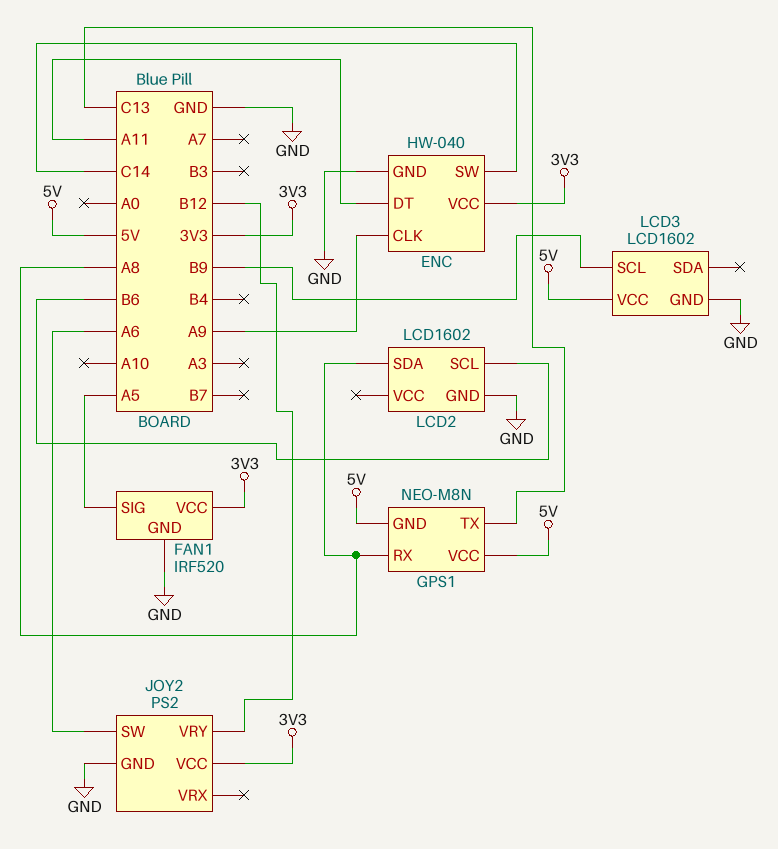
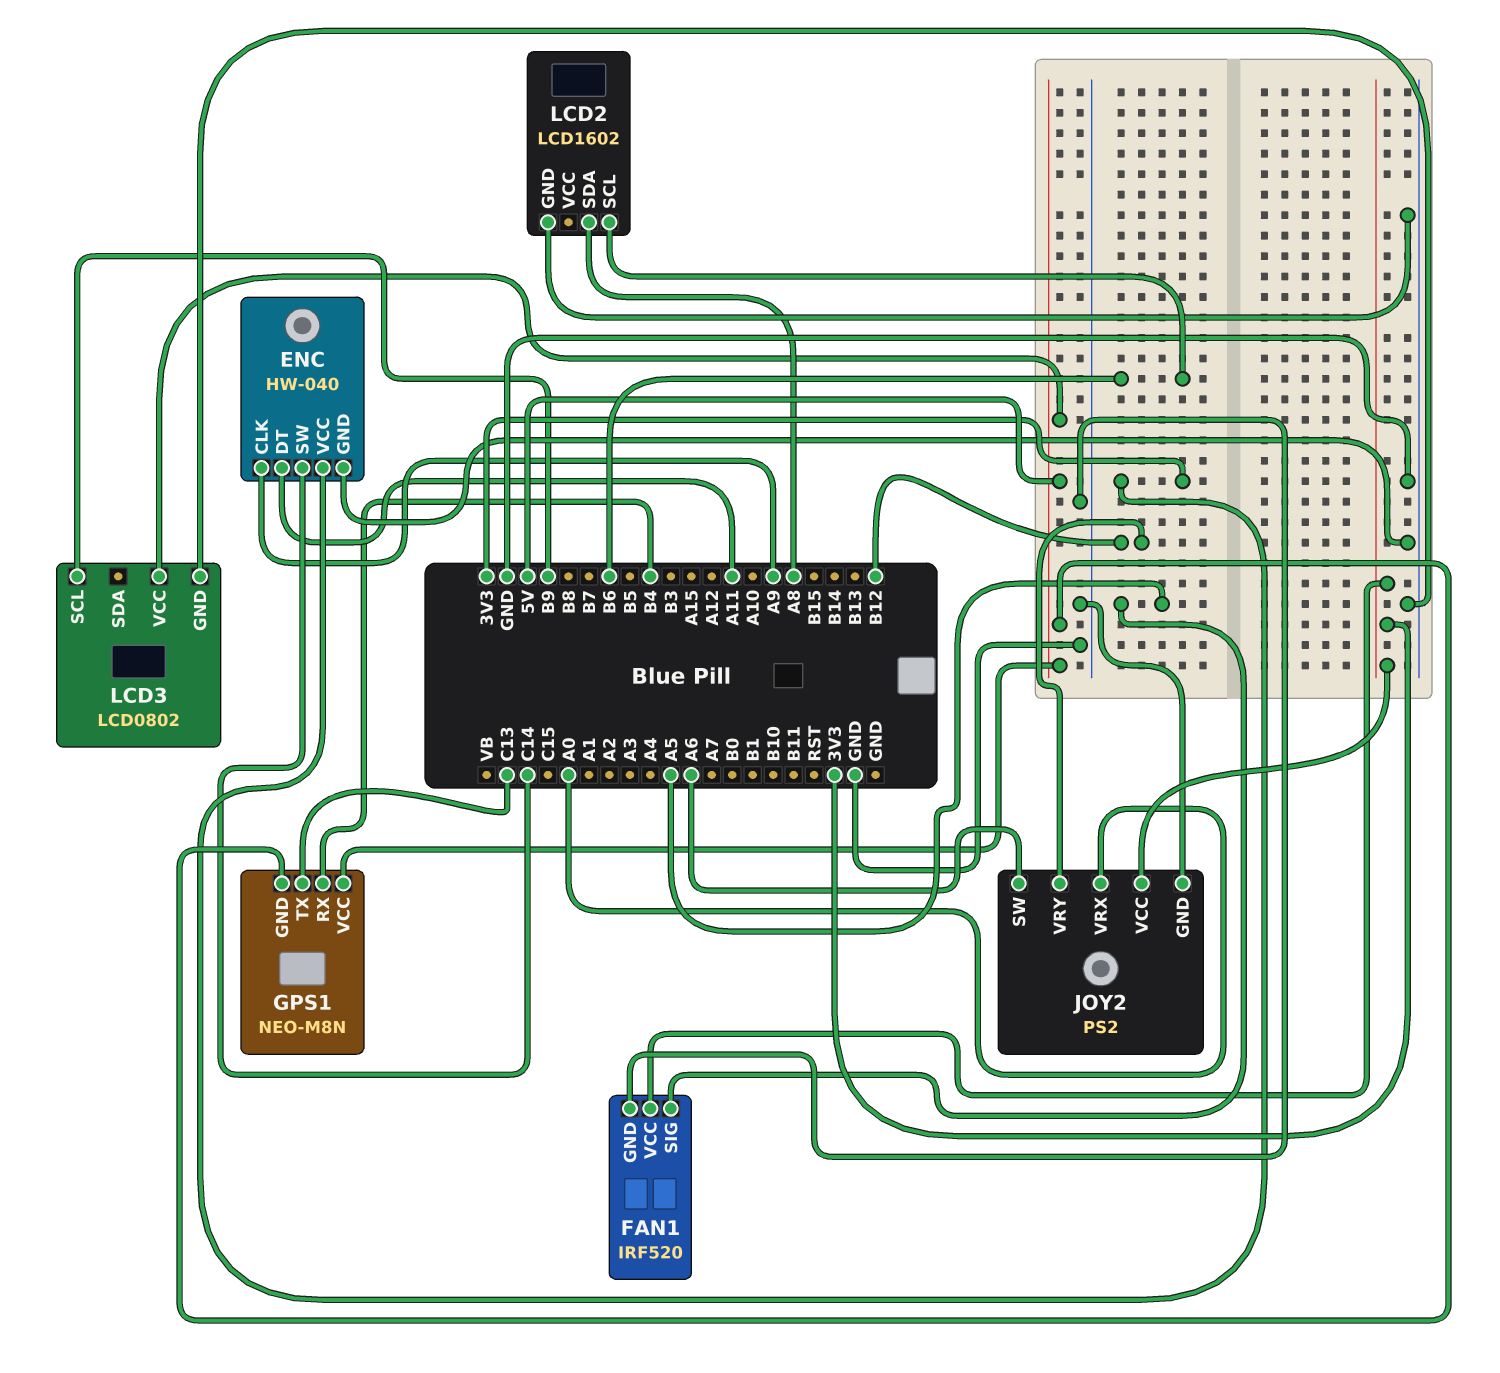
GPS1 pin RX: A8 -> B4
JOY2 pin VRX: none -> A0
LCD3: LCD1602 -> LCD0802

